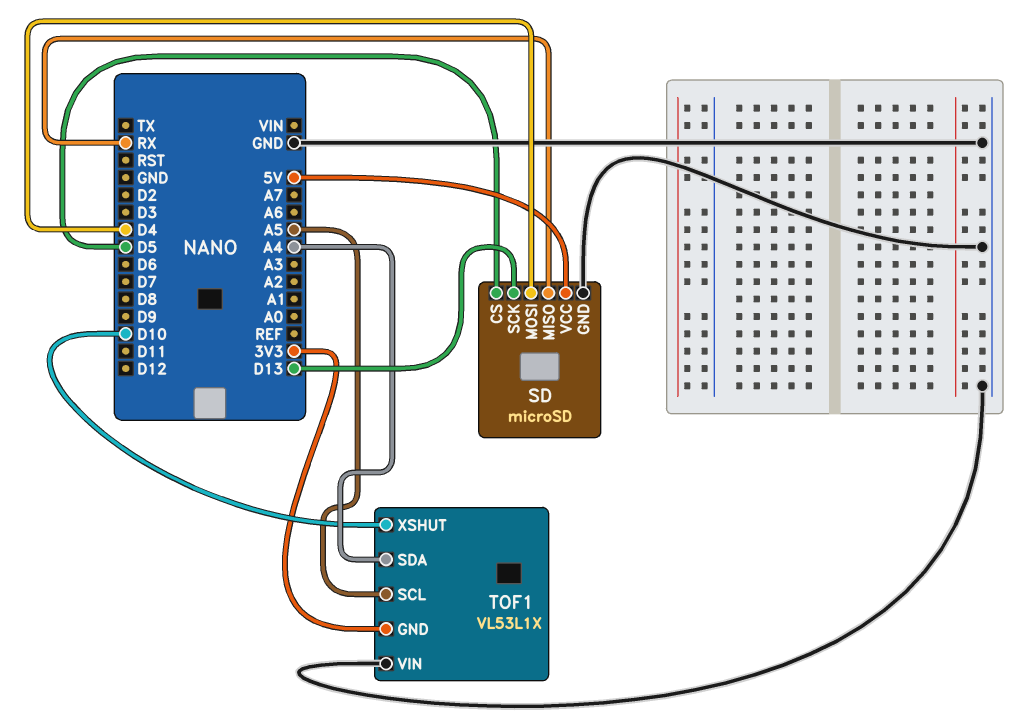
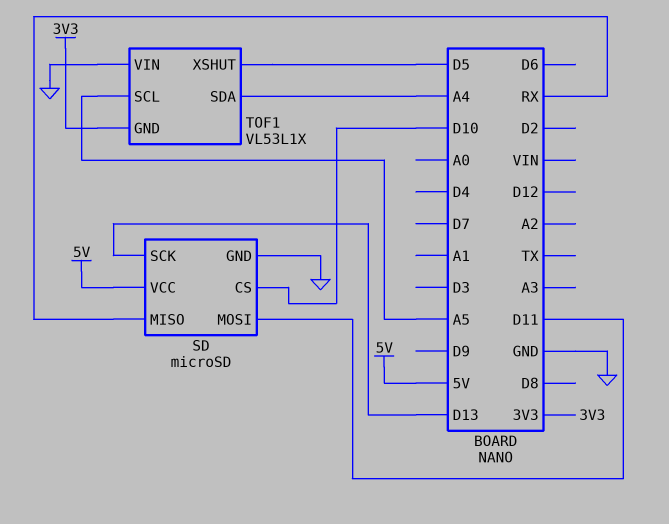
SD pin CS: D5 -> D10
SD pin MOSI: D4 -> D11
TOF1 pin XSHUT: D10 -> D5

